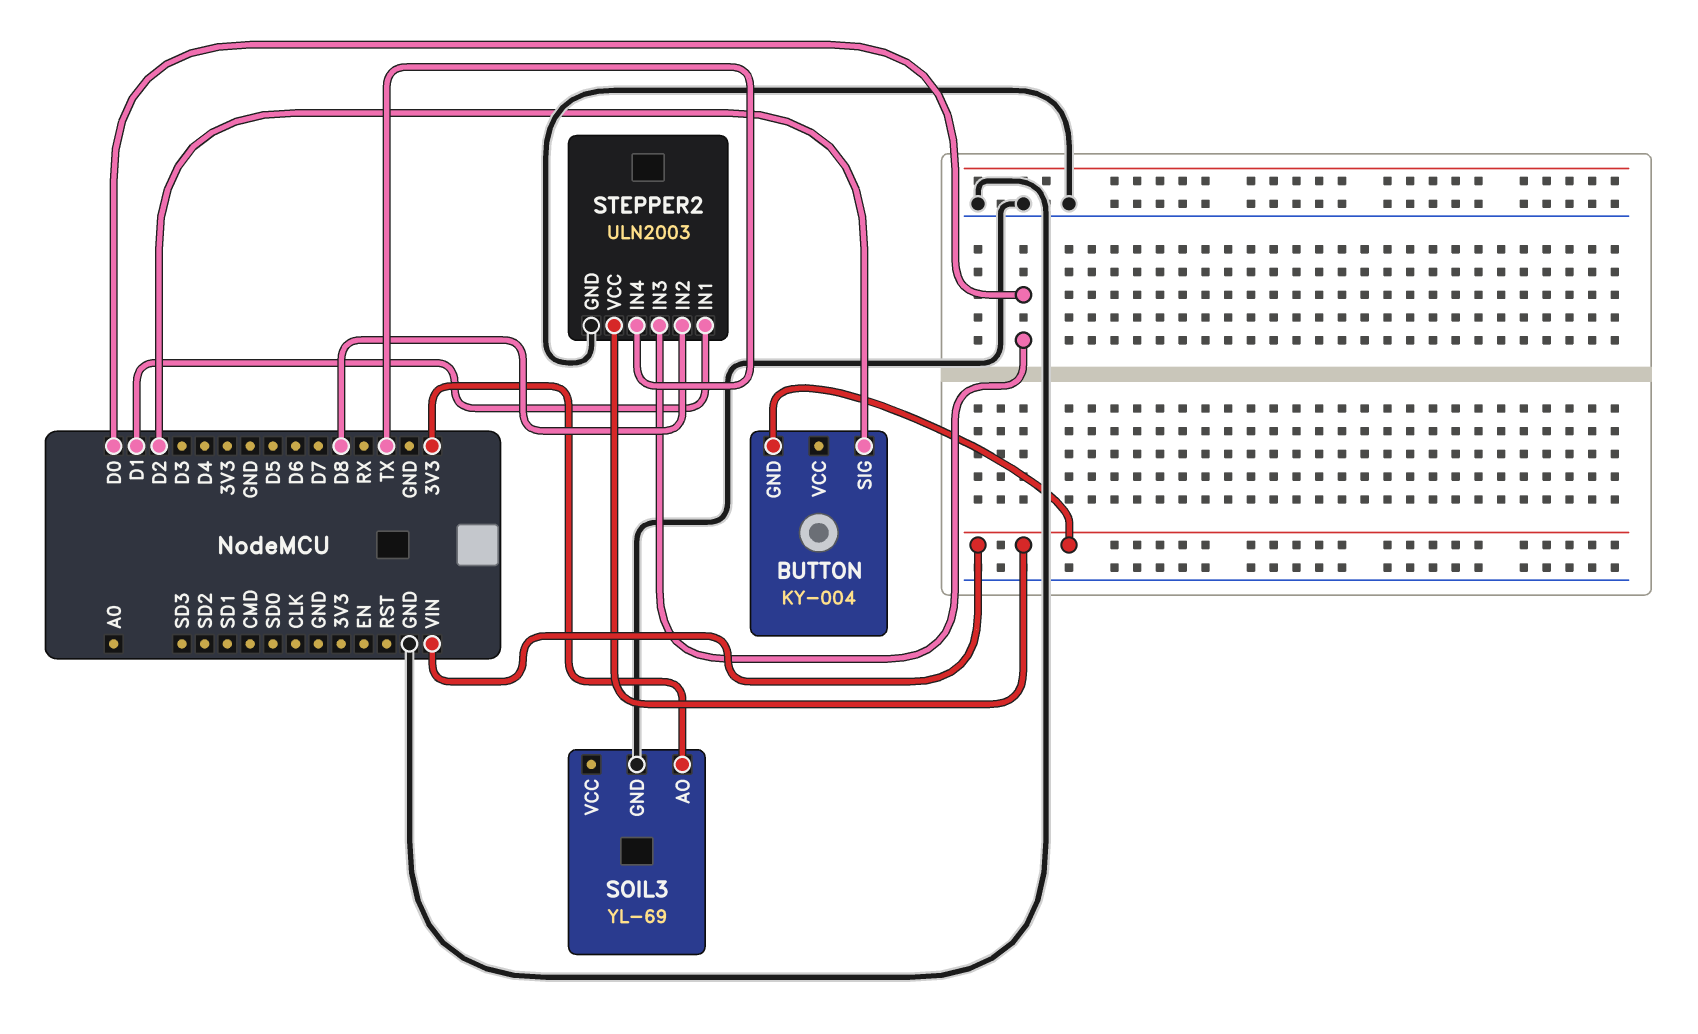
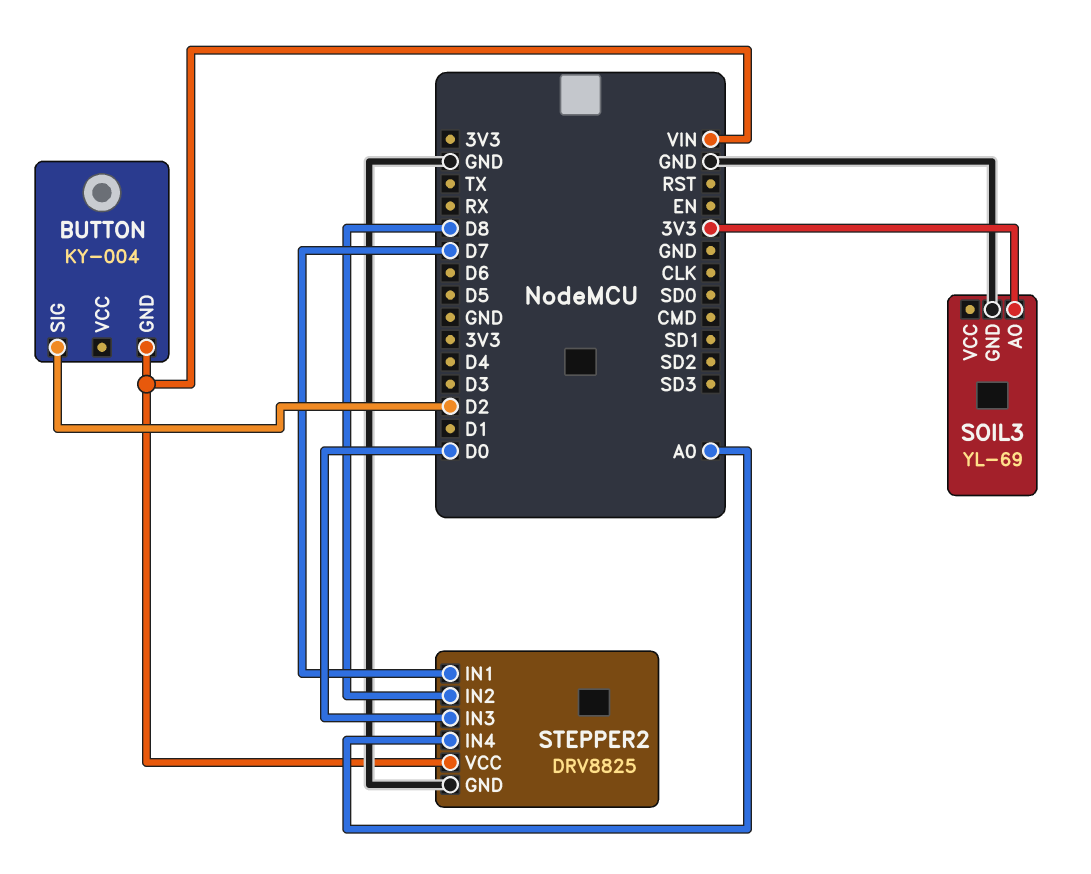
STEPPER2: ULN2003 -> DRV8825
STEPPER2 pin IN1: D1 -> D7
STEPPER2 pin IN4: TX -> A0

